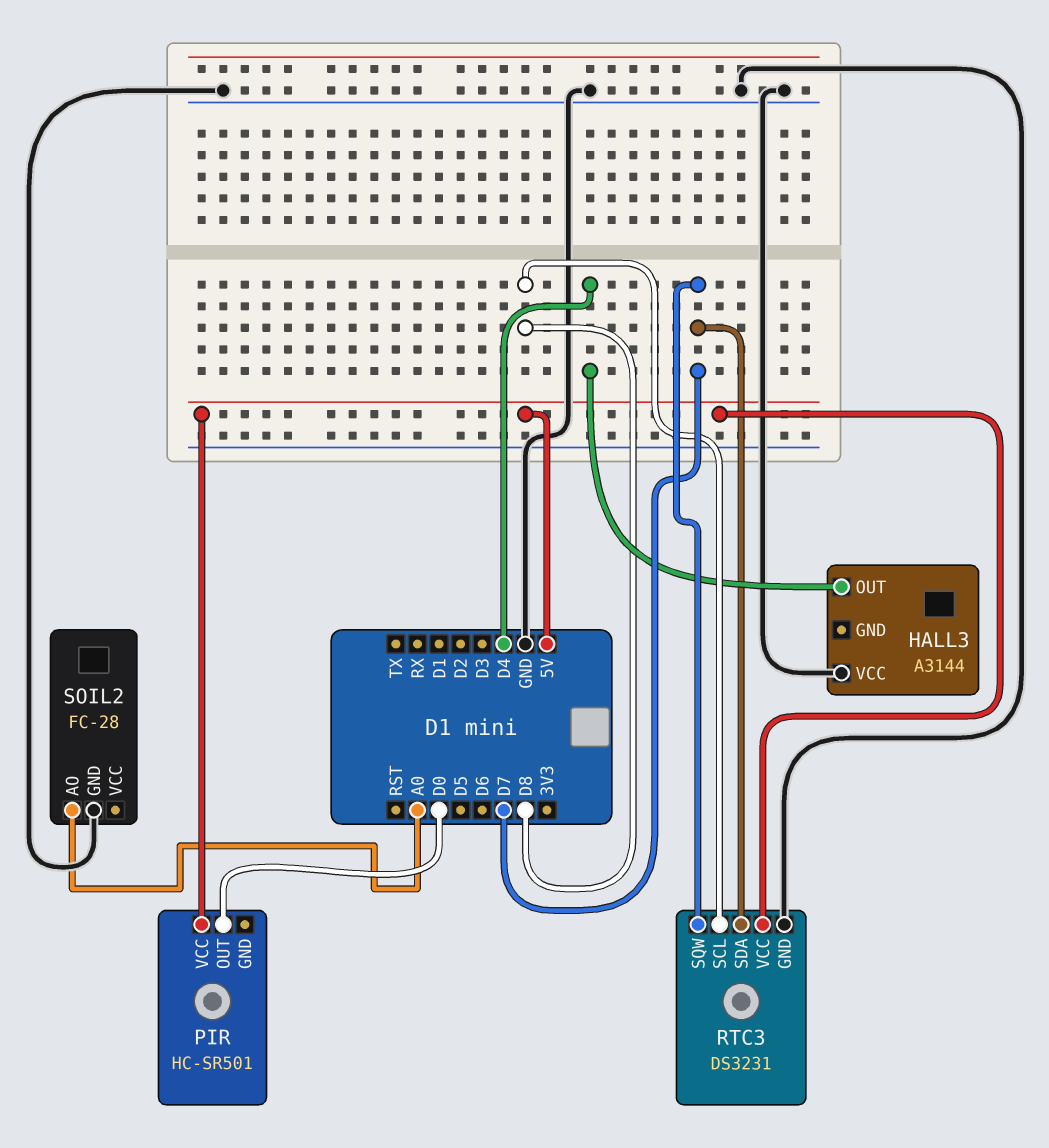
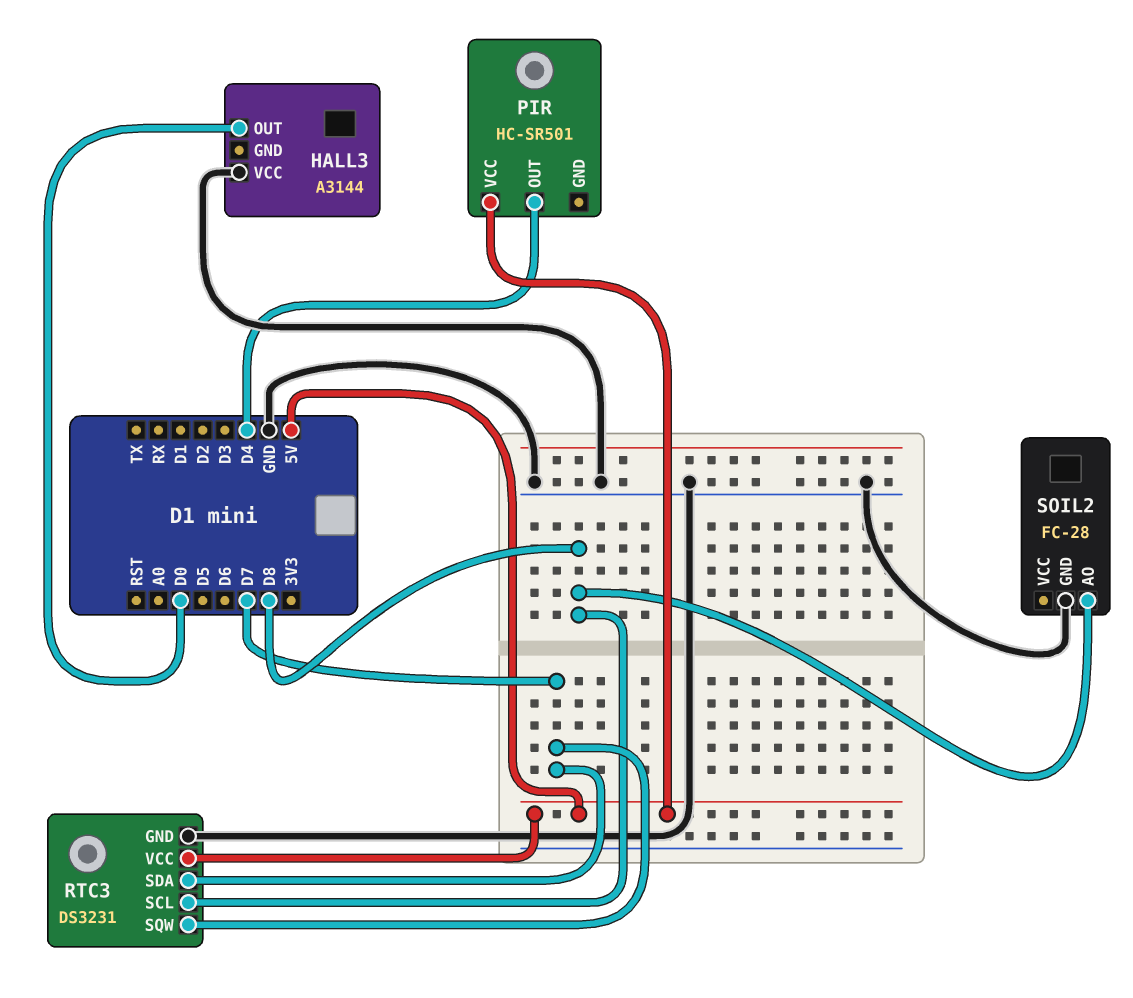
HALL3 pin OUT: D4 -> D0
PIR pin OUT: D0 -> D4
SOIL2 pin AO: A0 -> D8

